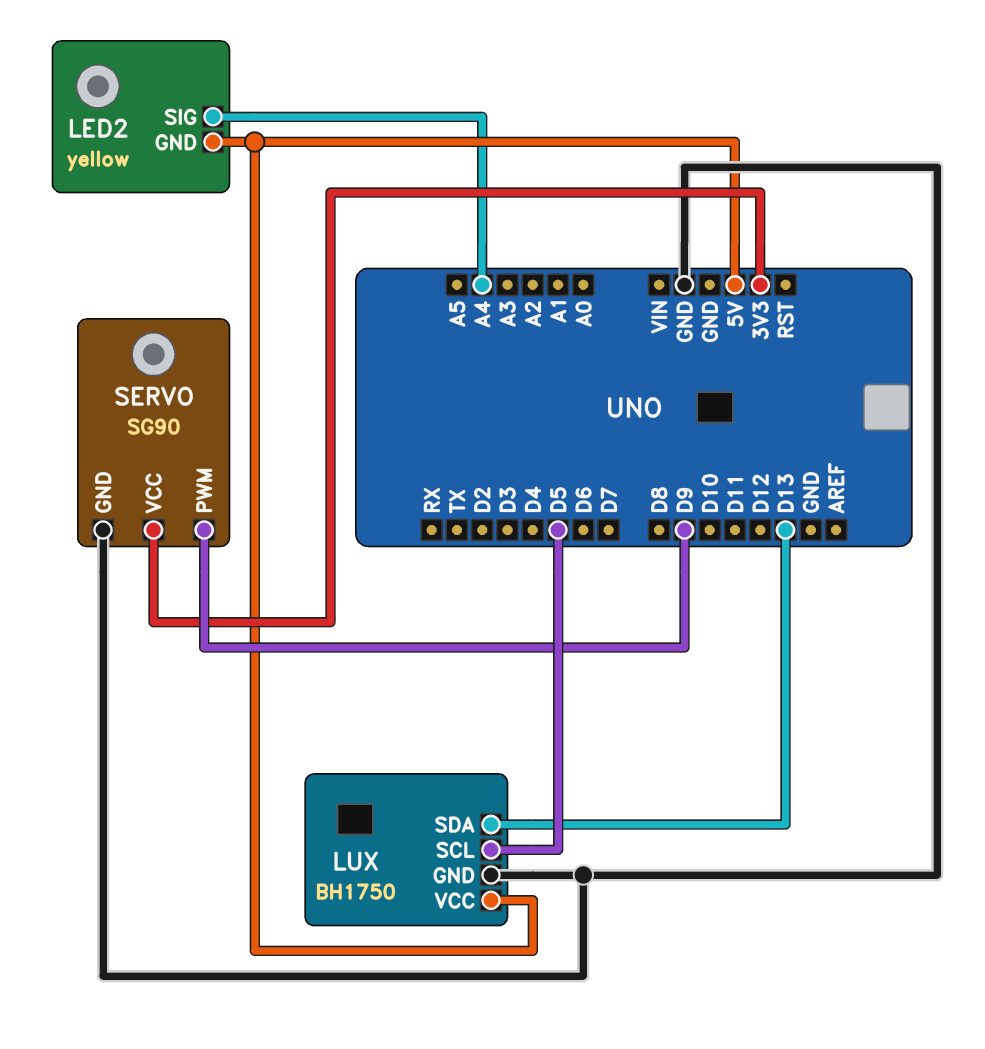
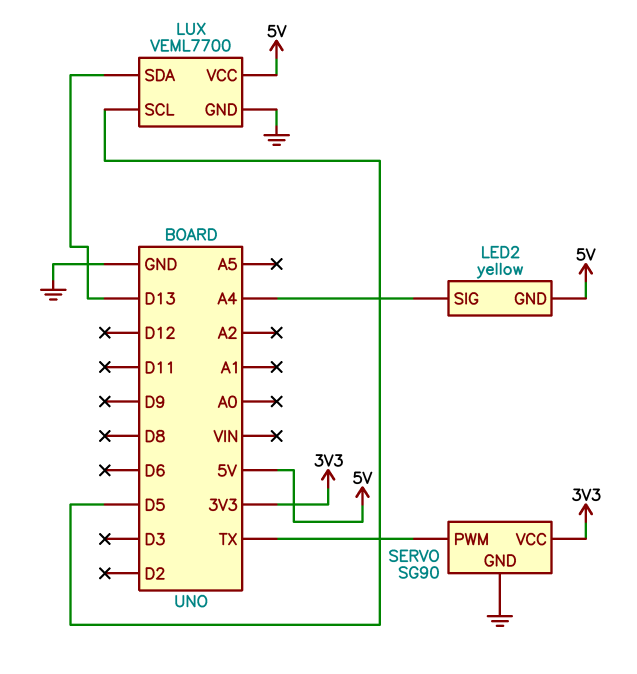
LUX: BH1750 -> VEML7700
SERVO pin PWM: D9 -> TX

